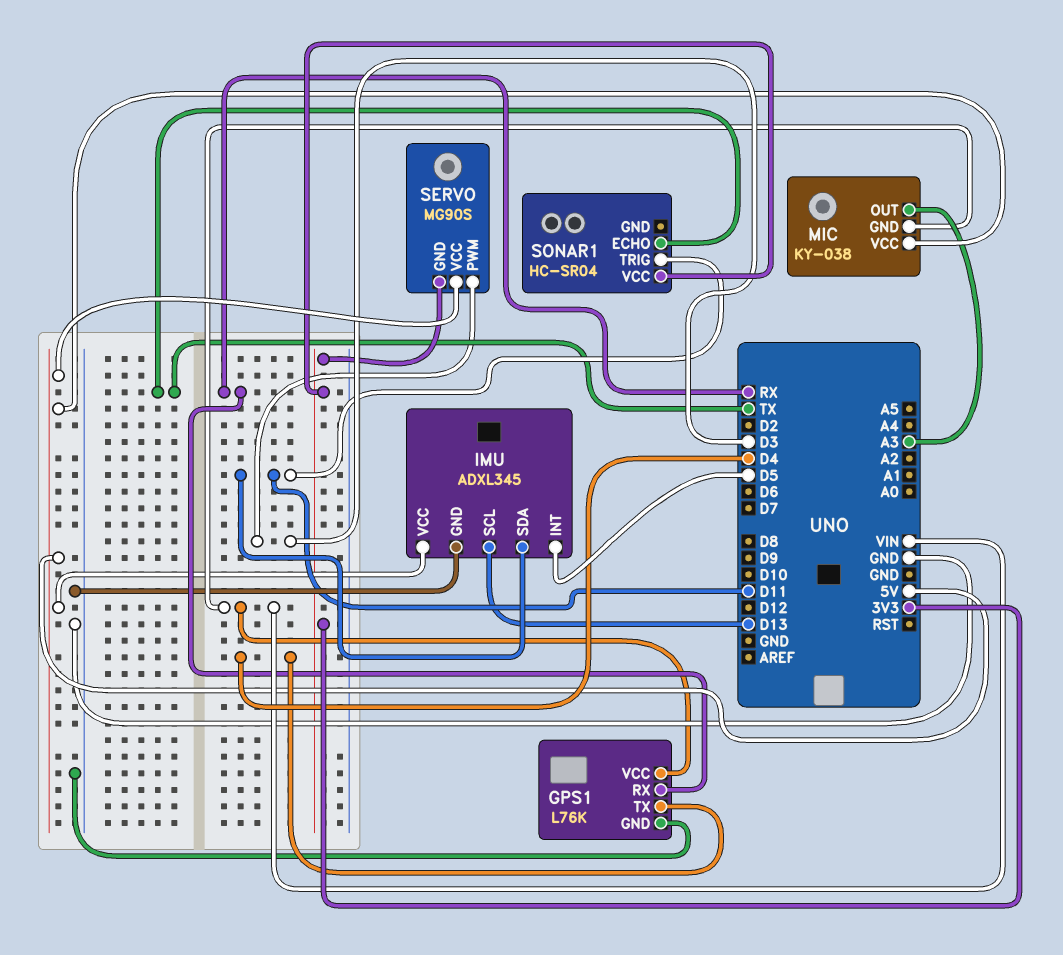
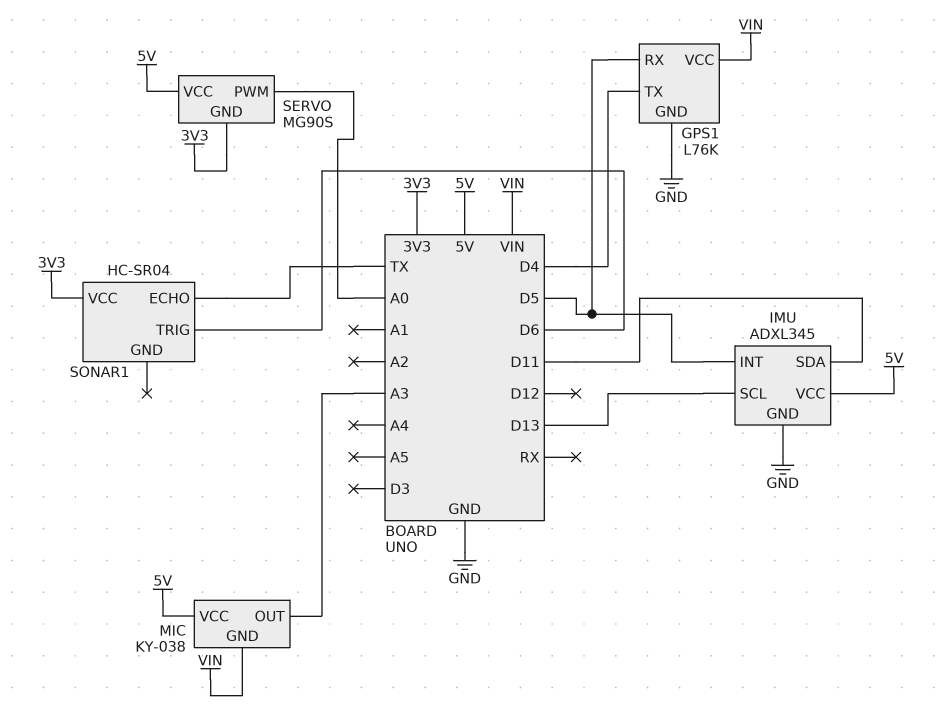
GPS1 pin RX: RX -> D5
SERVO pin PWM: D3 -> A0
SONAR1 pin TRIG: D11 -> D6

